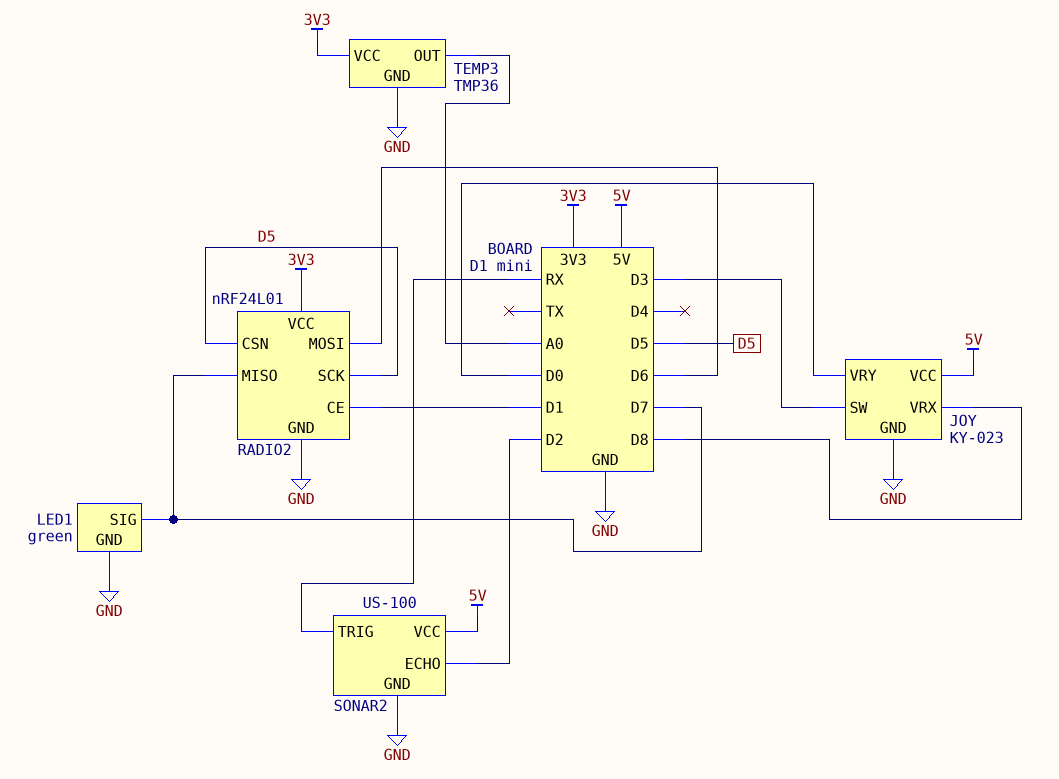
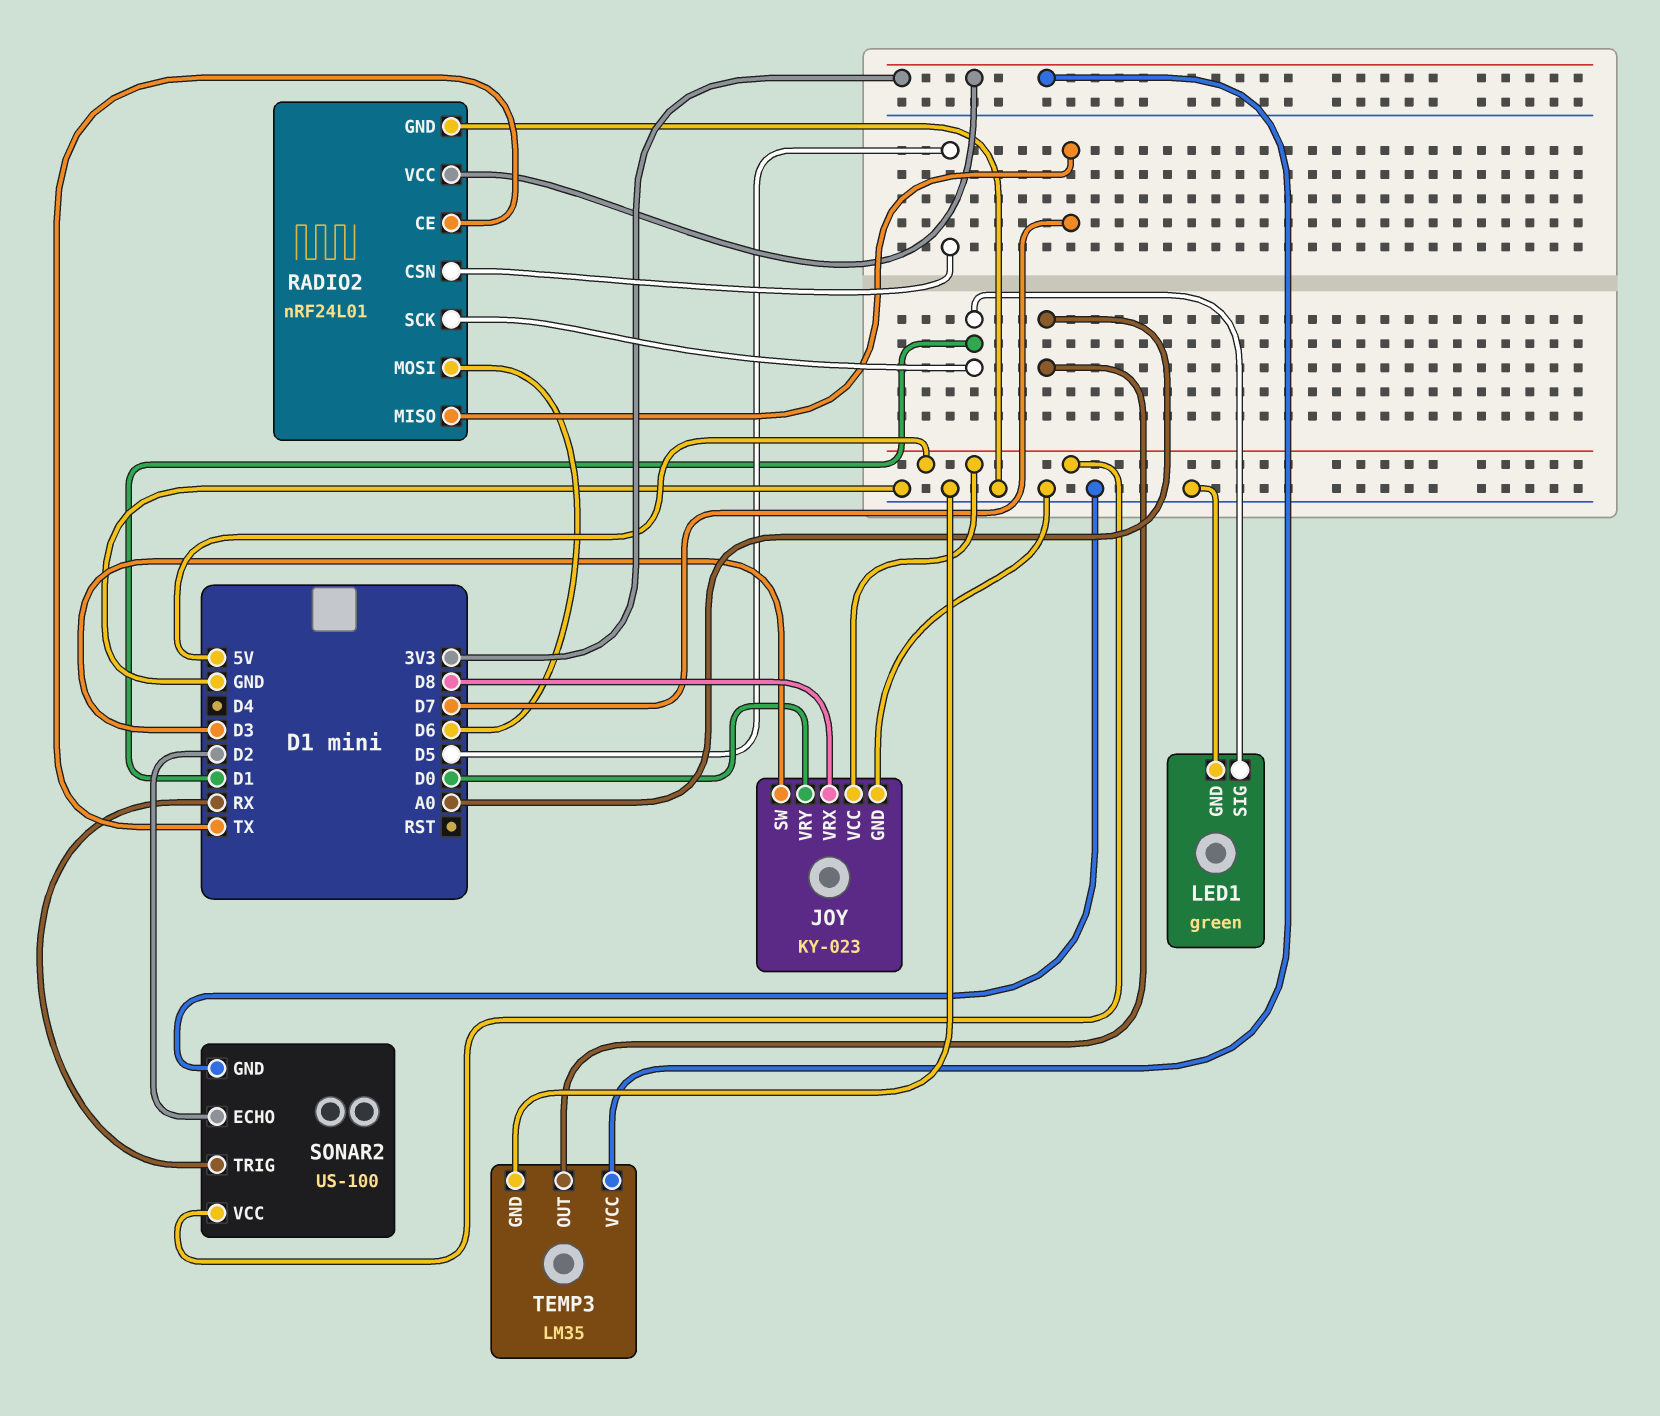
LED1 pin SIG: D7 -> D1
RADIO2 pin CE: D1 -> TX
RADIO2 pin SCK: D5 -> D1
TEMP3: TMP36 -> LM35

